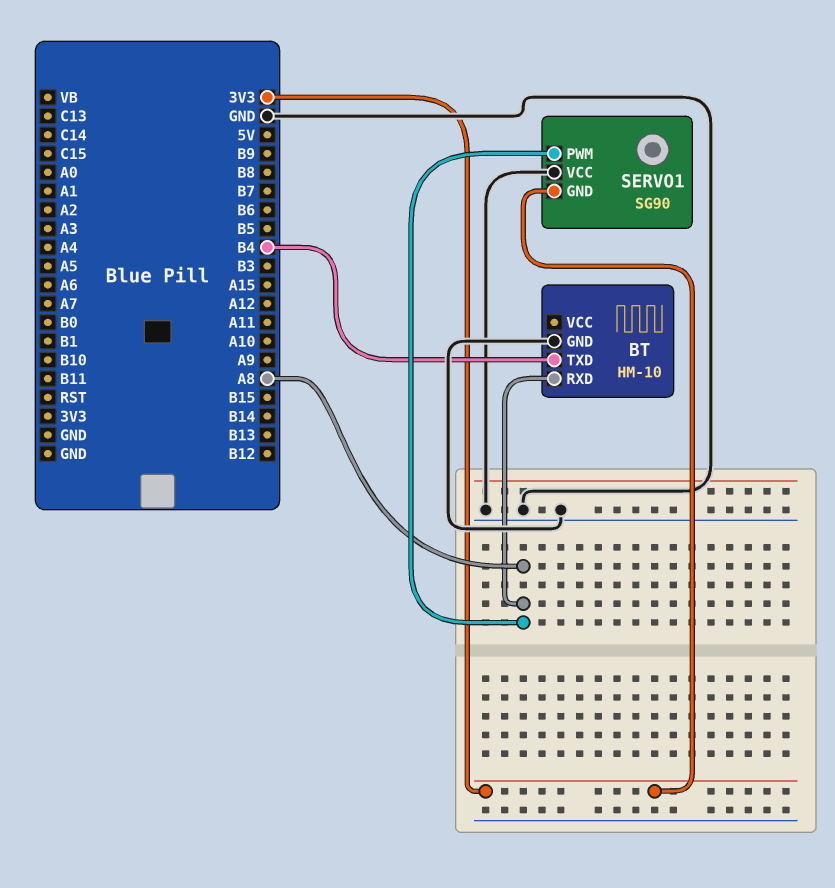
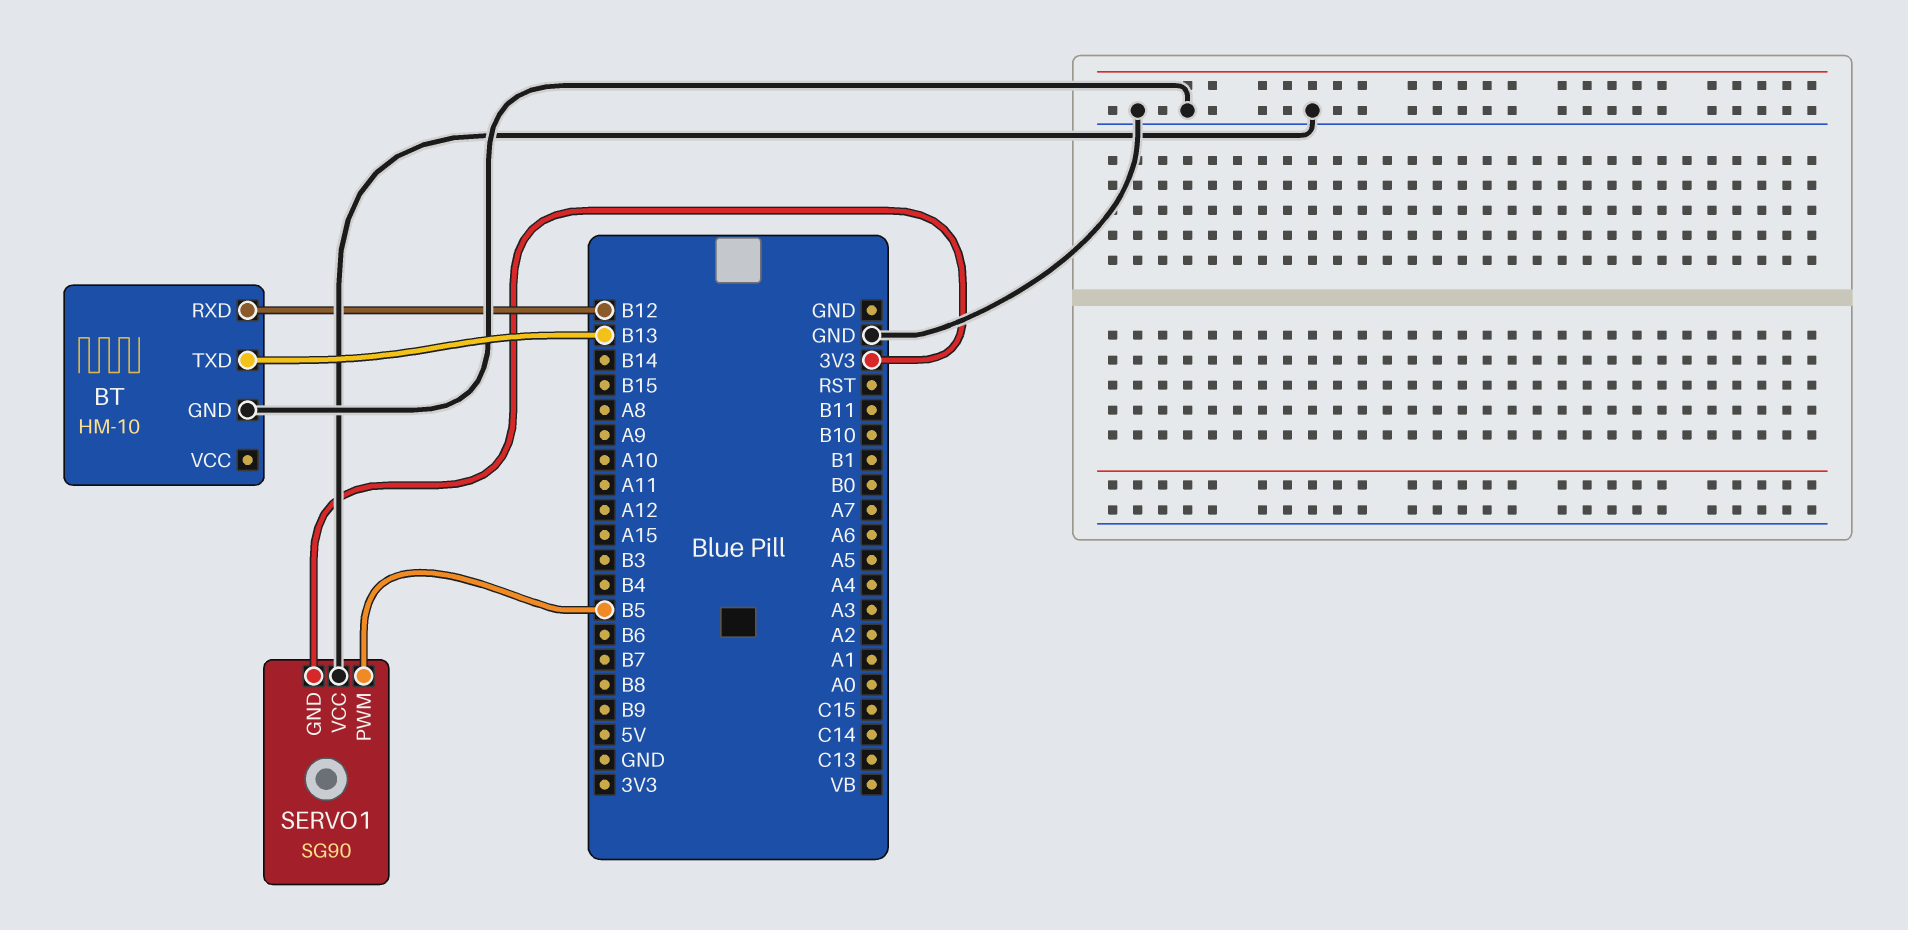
BT pin RXD: A8 -> B12
BT pin TXD: B4 -> B13
SERVO1 pin PWM: A8 -> B5

